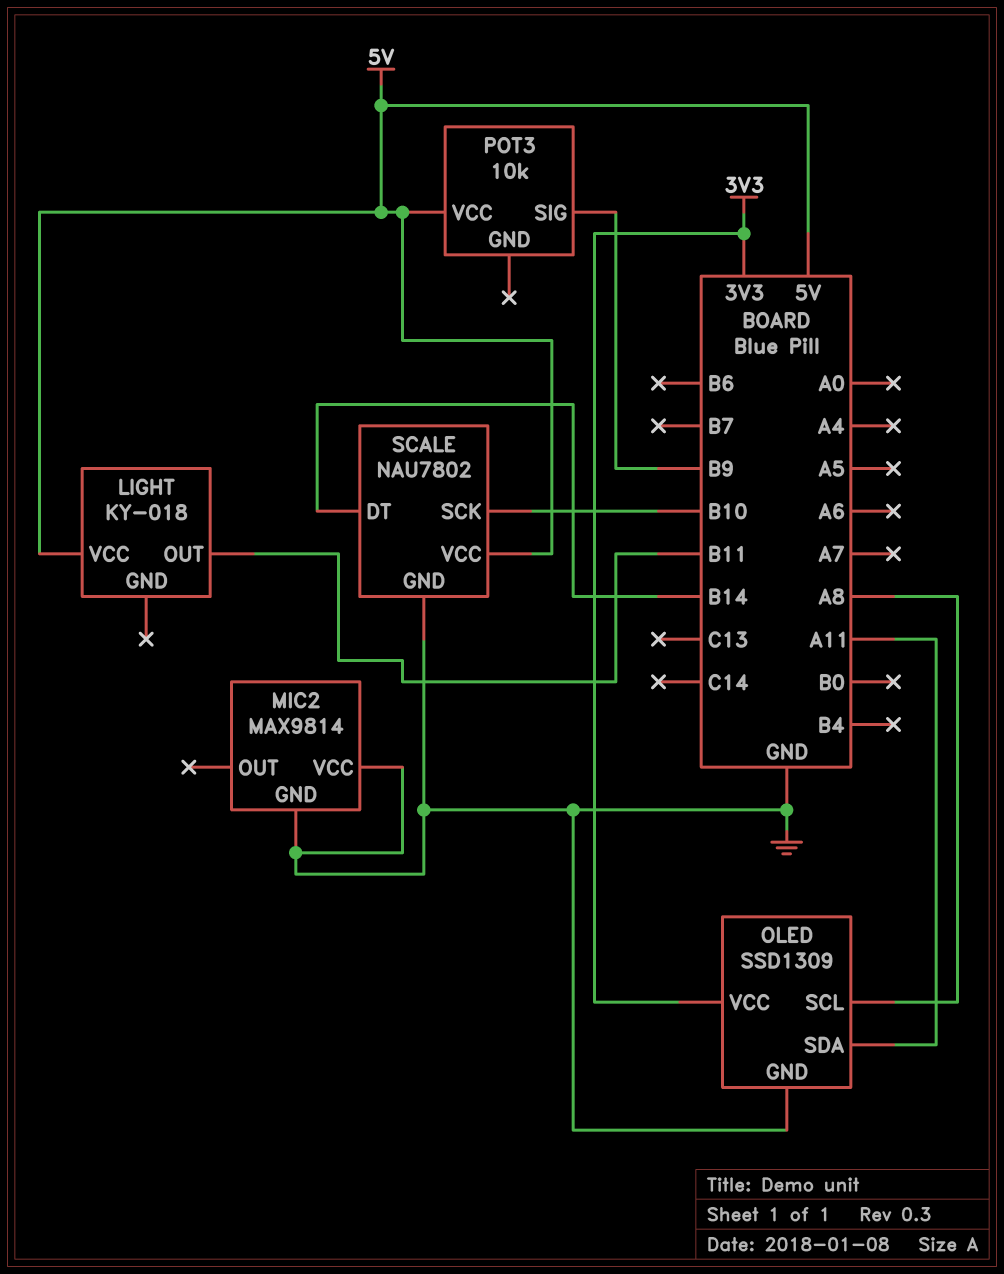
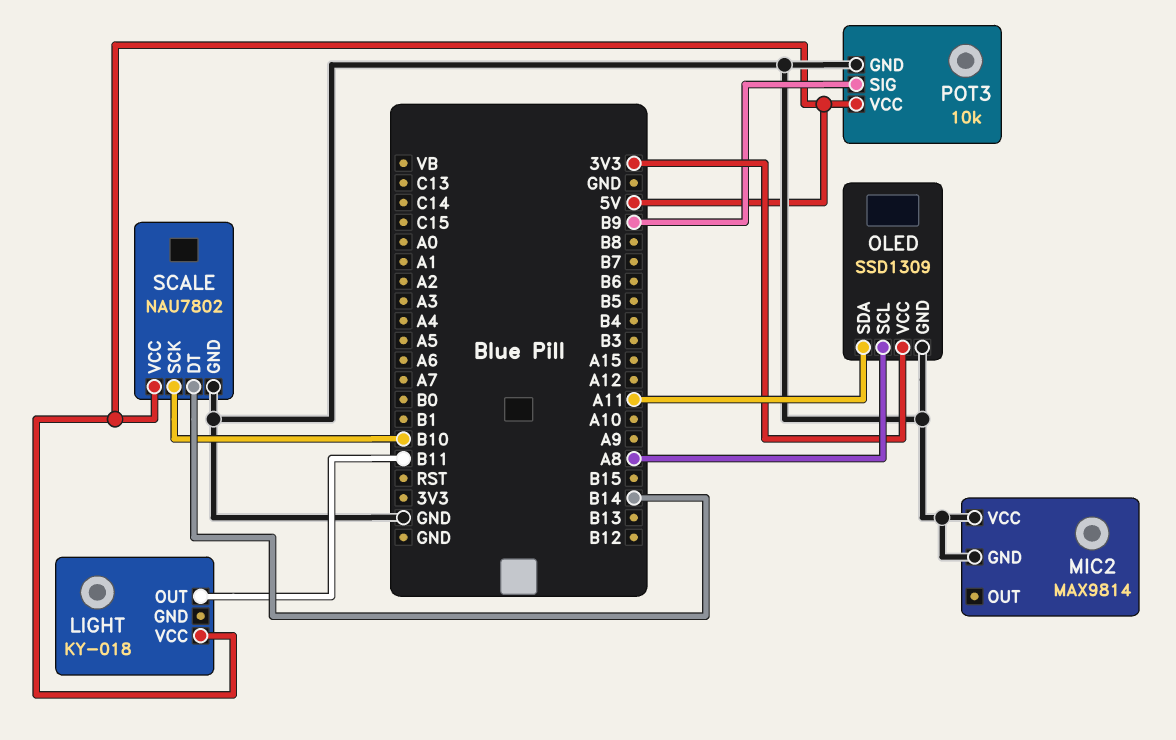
POT3 pin GND: none -> GND

